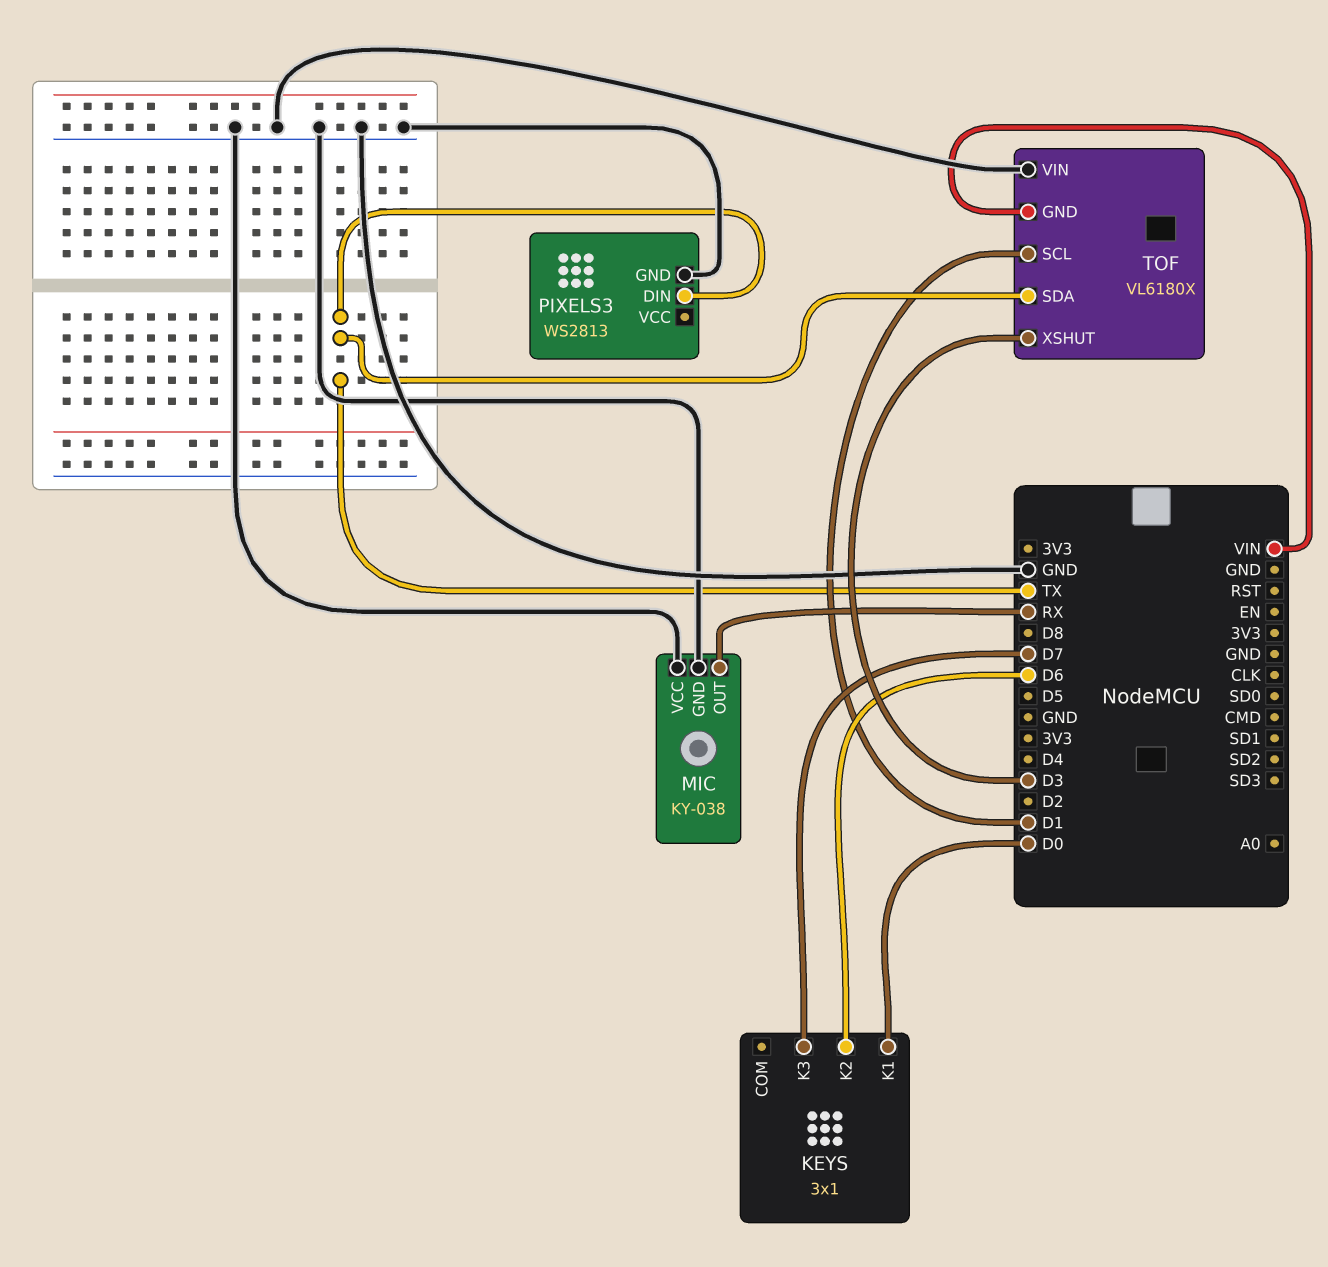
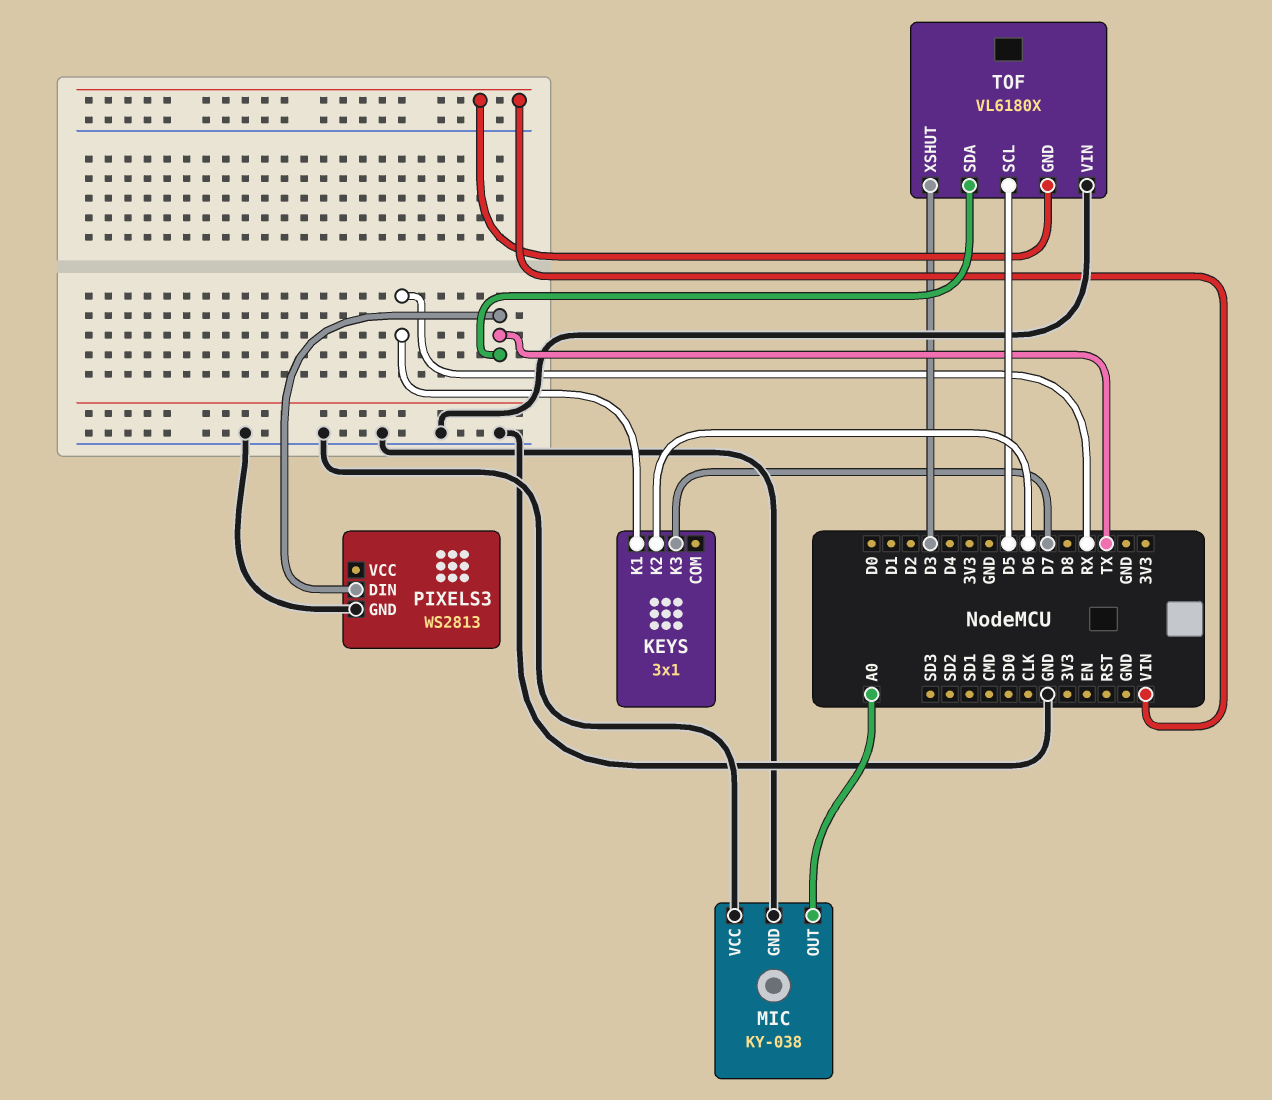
KEYS pin K1: D0 -> RX
MIC pin OUT: RX -> A0
TOF pin SCL: D1 -> D5

